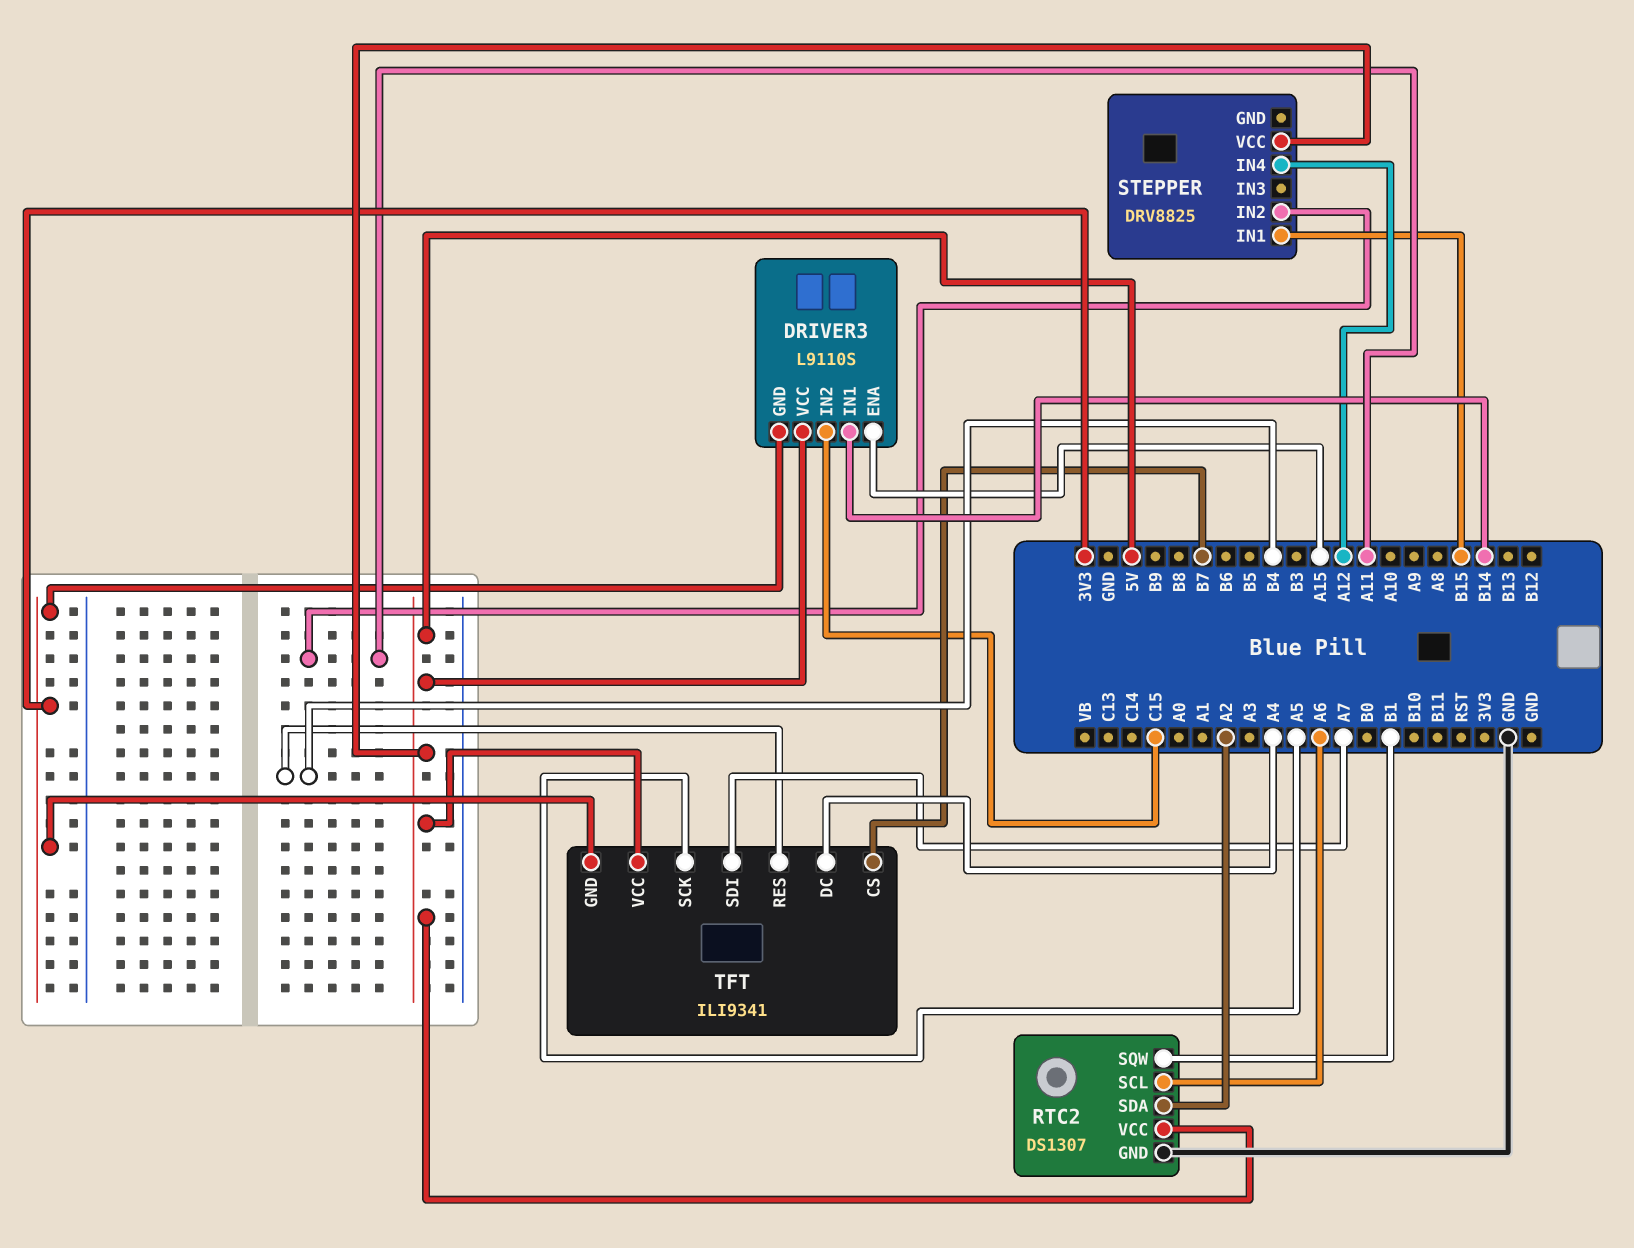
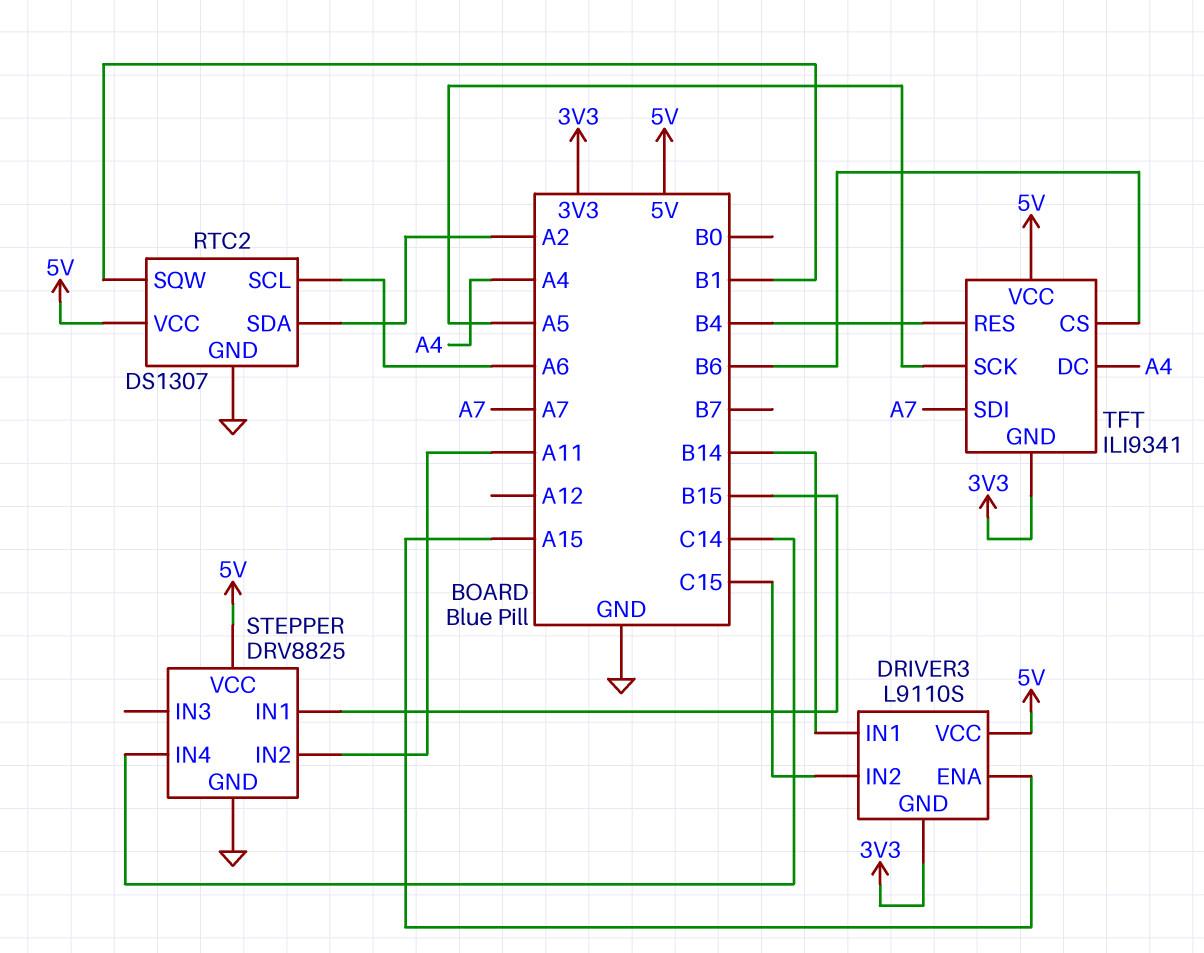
STEPPER pin GND: none -> GND
STEPPER pin IN4: A12 -> C14
TFT pin CS: B7 -> B6

